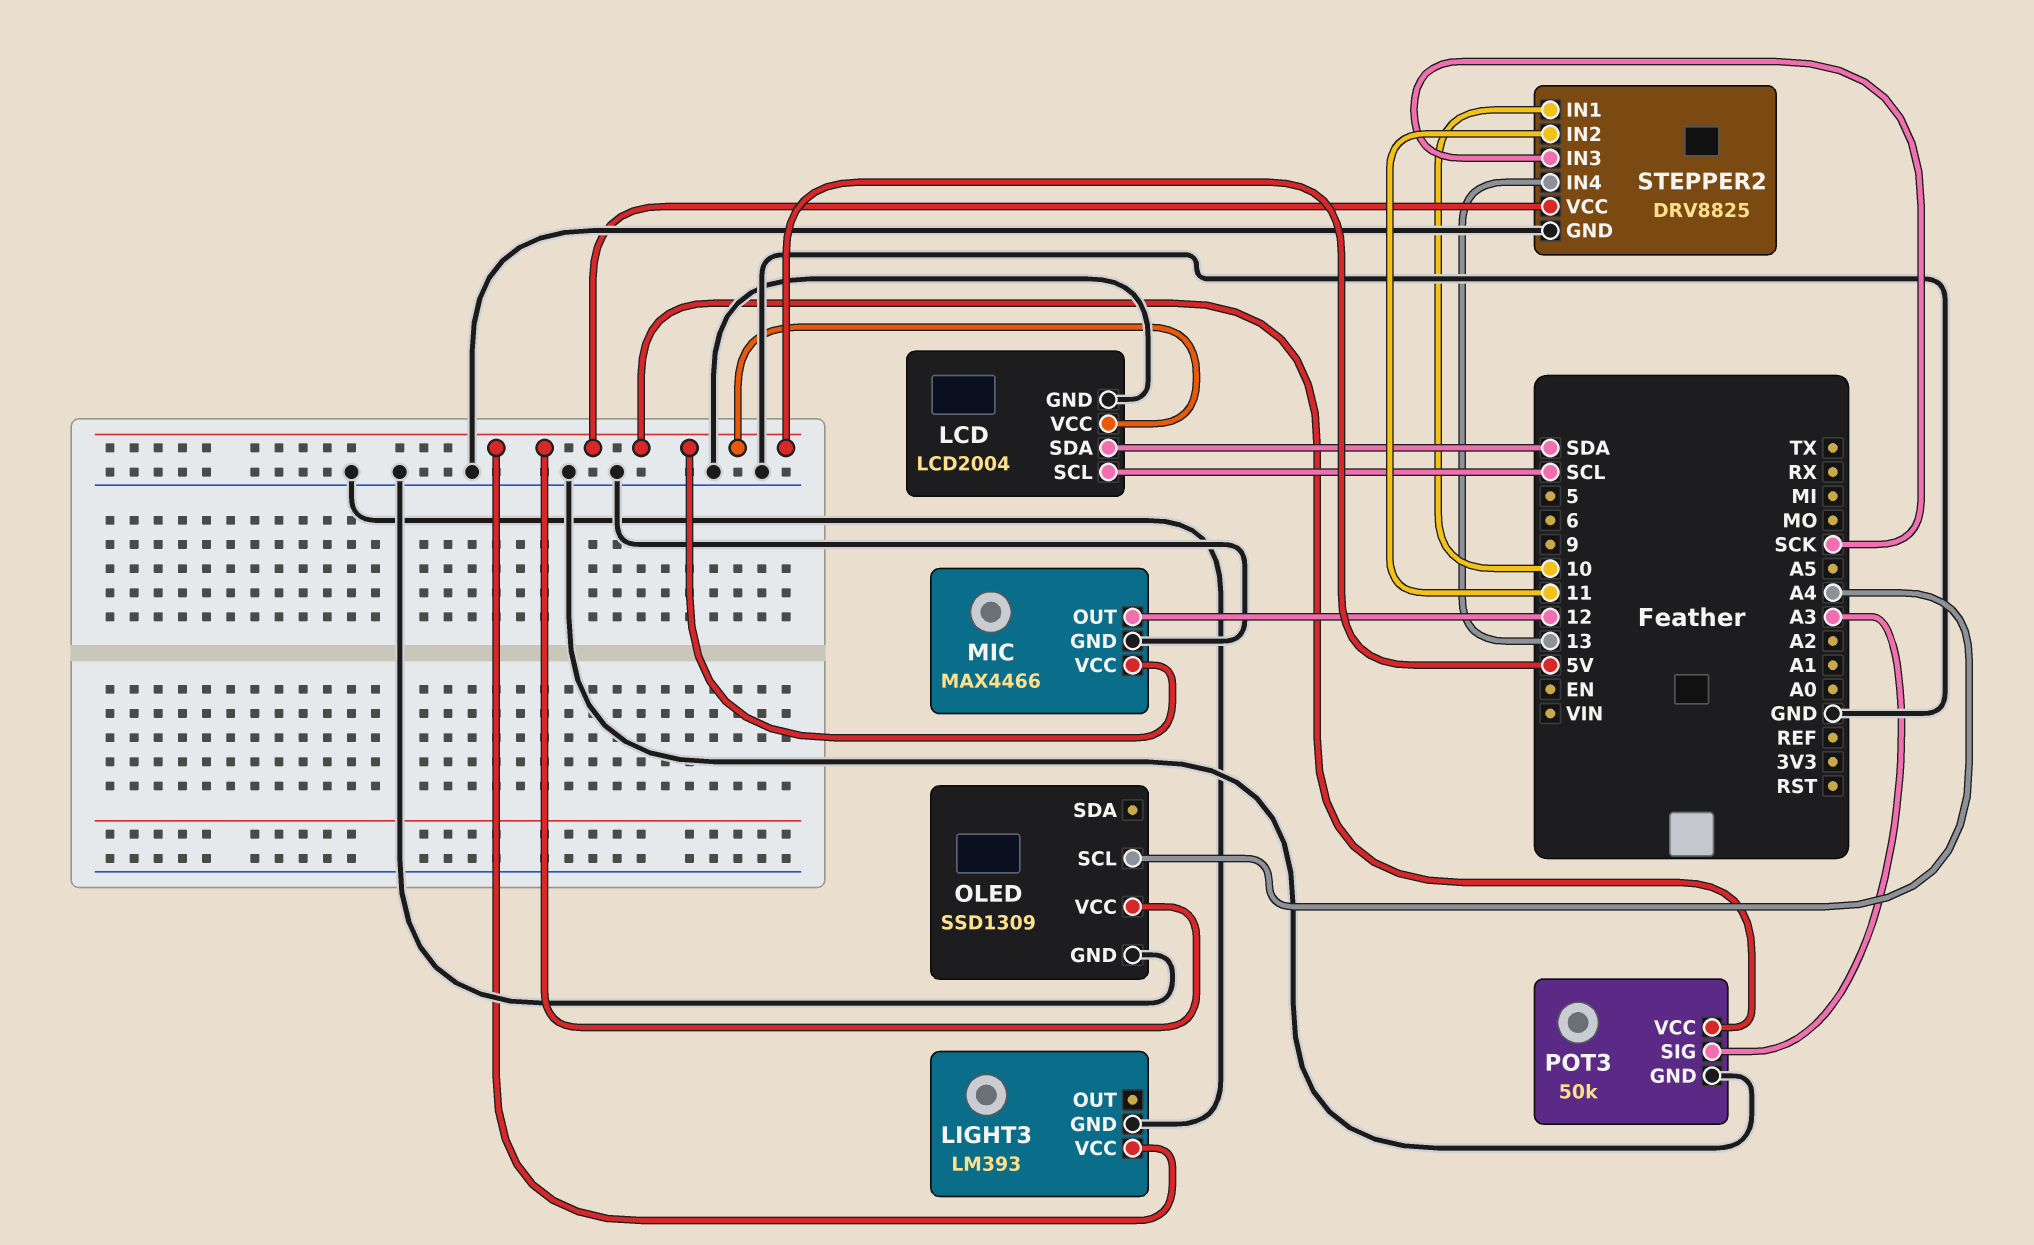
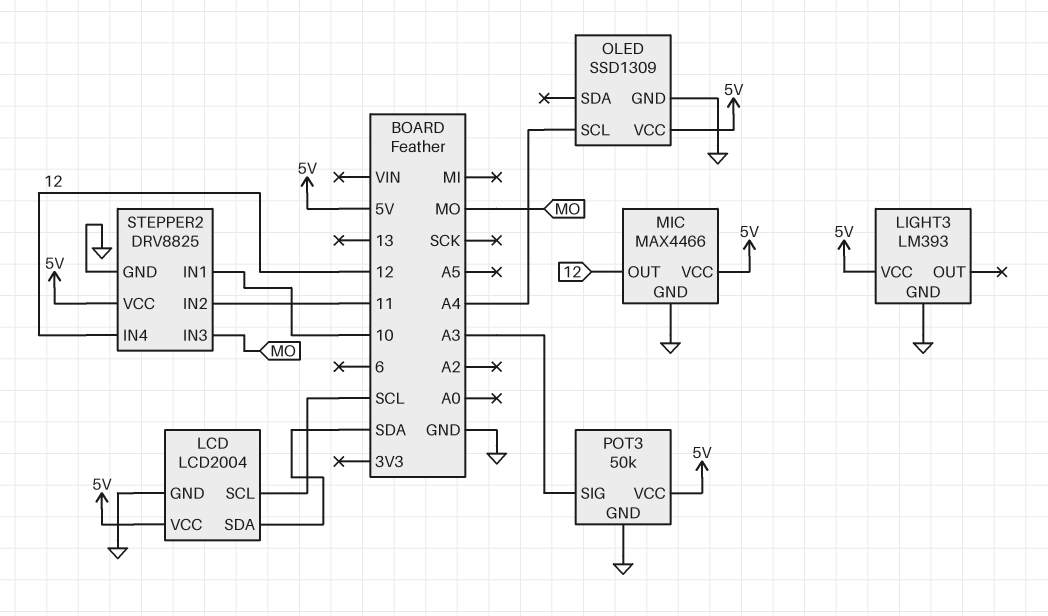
STEPPER2 pin IN3: SCK -> MO
STEPPER2 pin IN4: 13 -> 12

